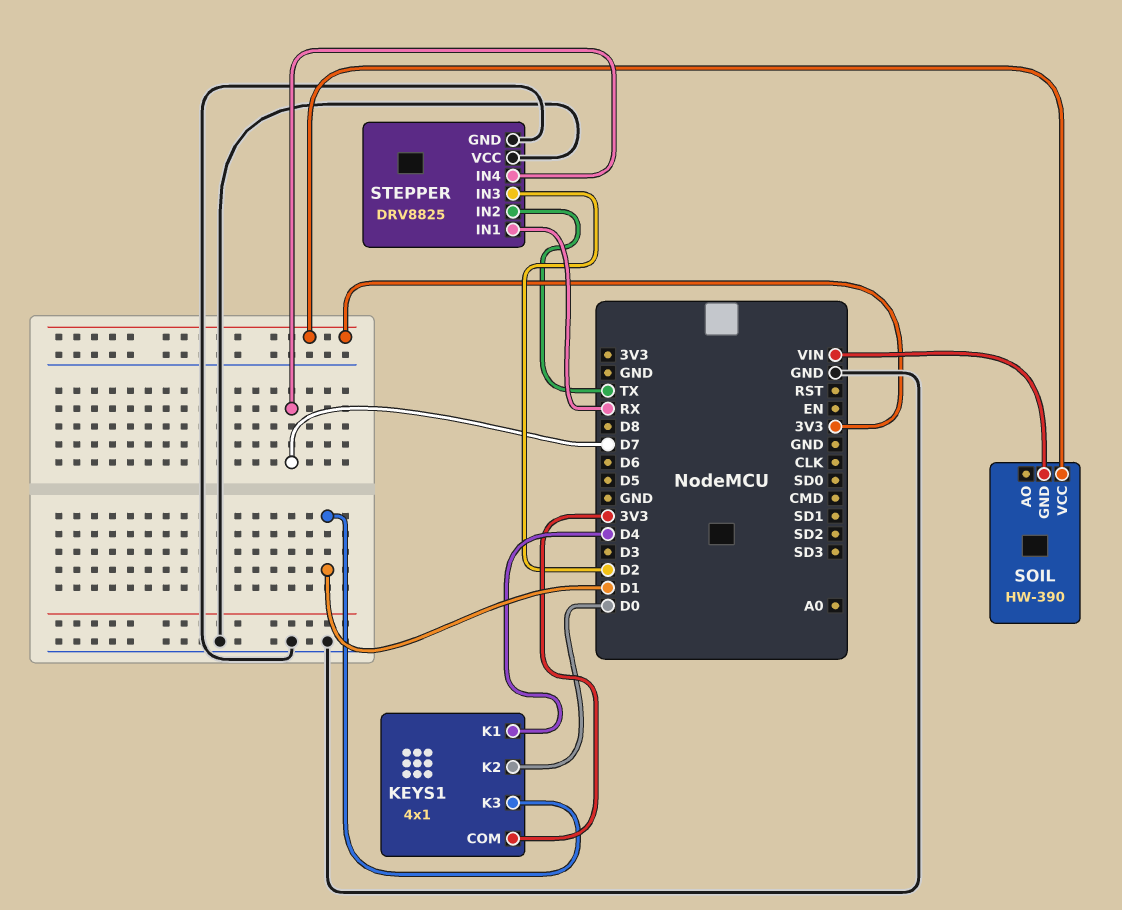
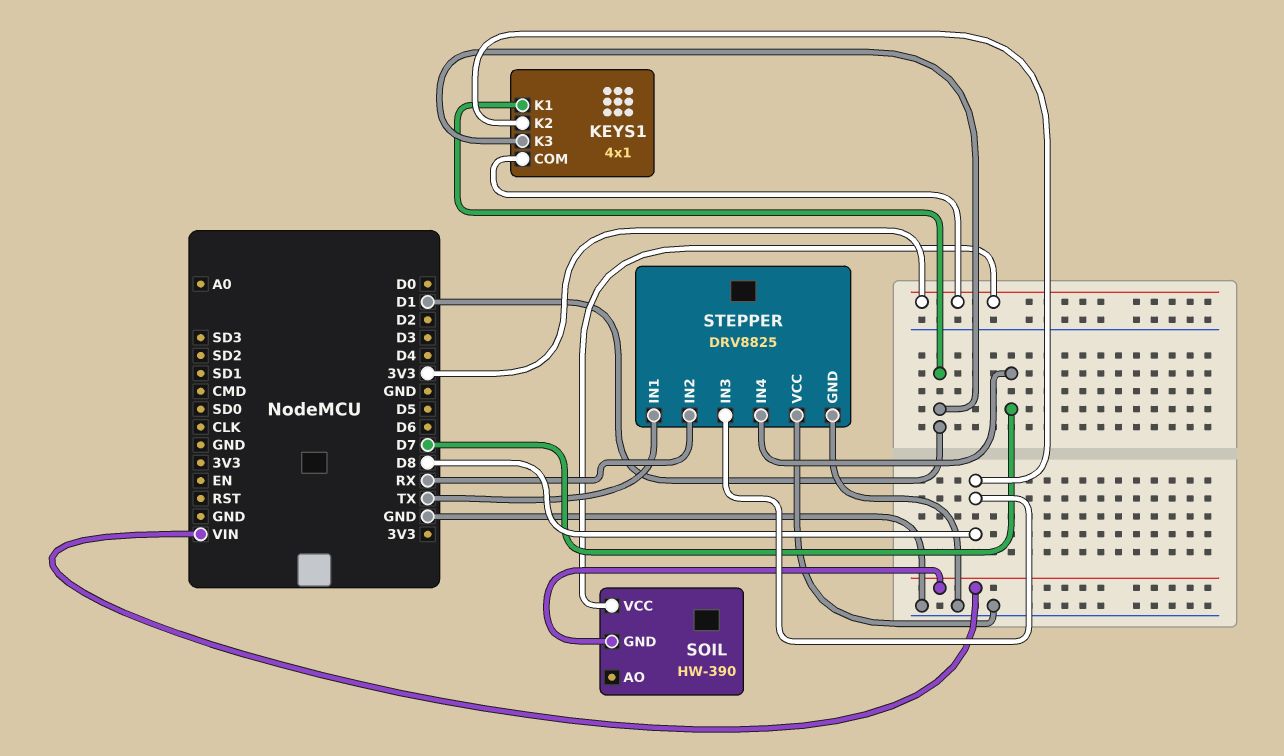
KEYS1 pin K1: D4 -> D1
KEYS1 pin K2: D0 -> D8
STEPPER pin IN1: RX -> TX
STEPPER pin IN2: TX -> RX
STEPPER pin IN3: D2 -> D8

